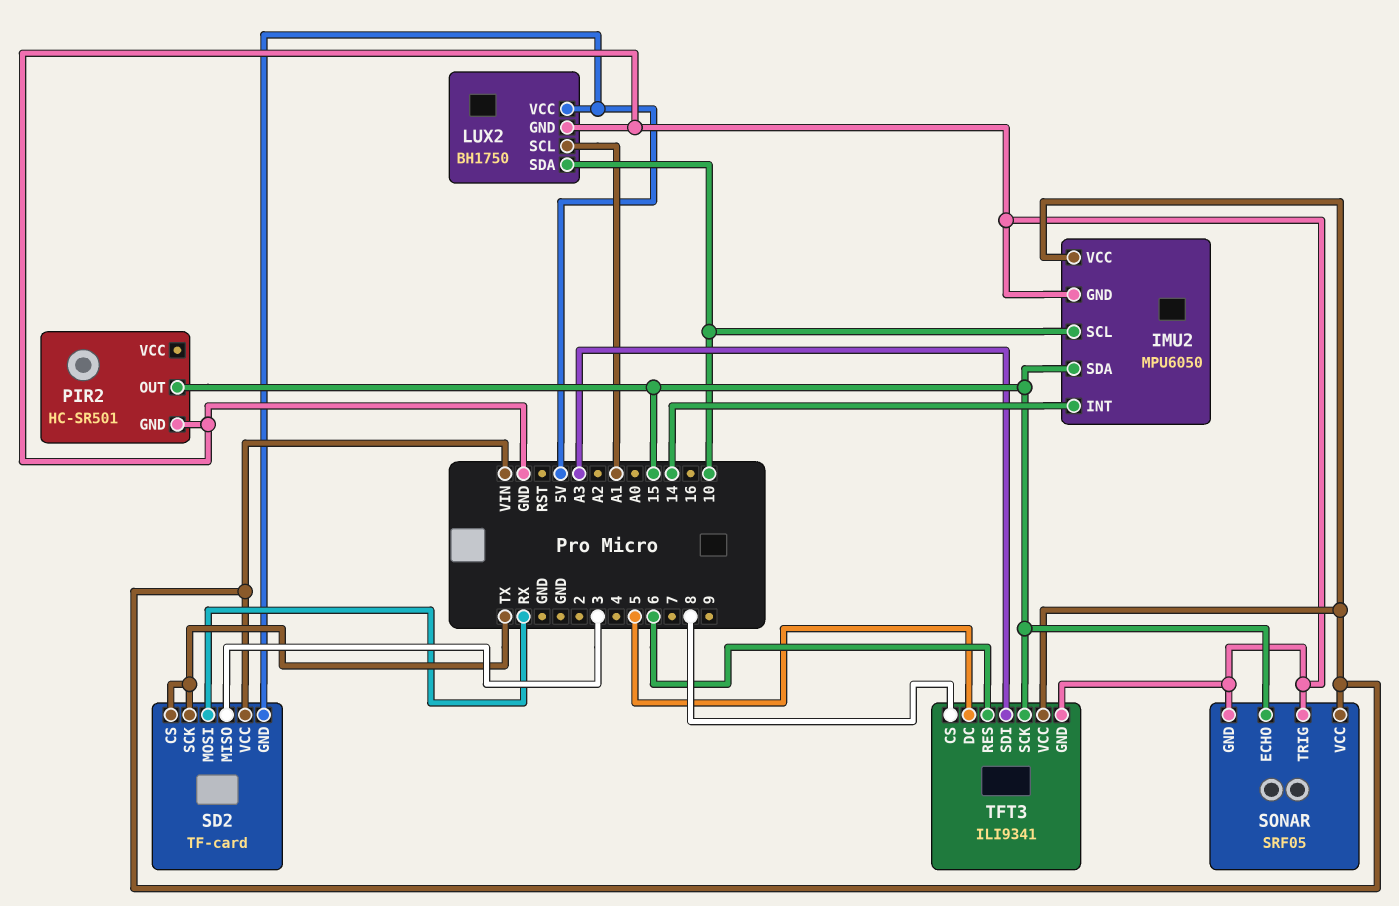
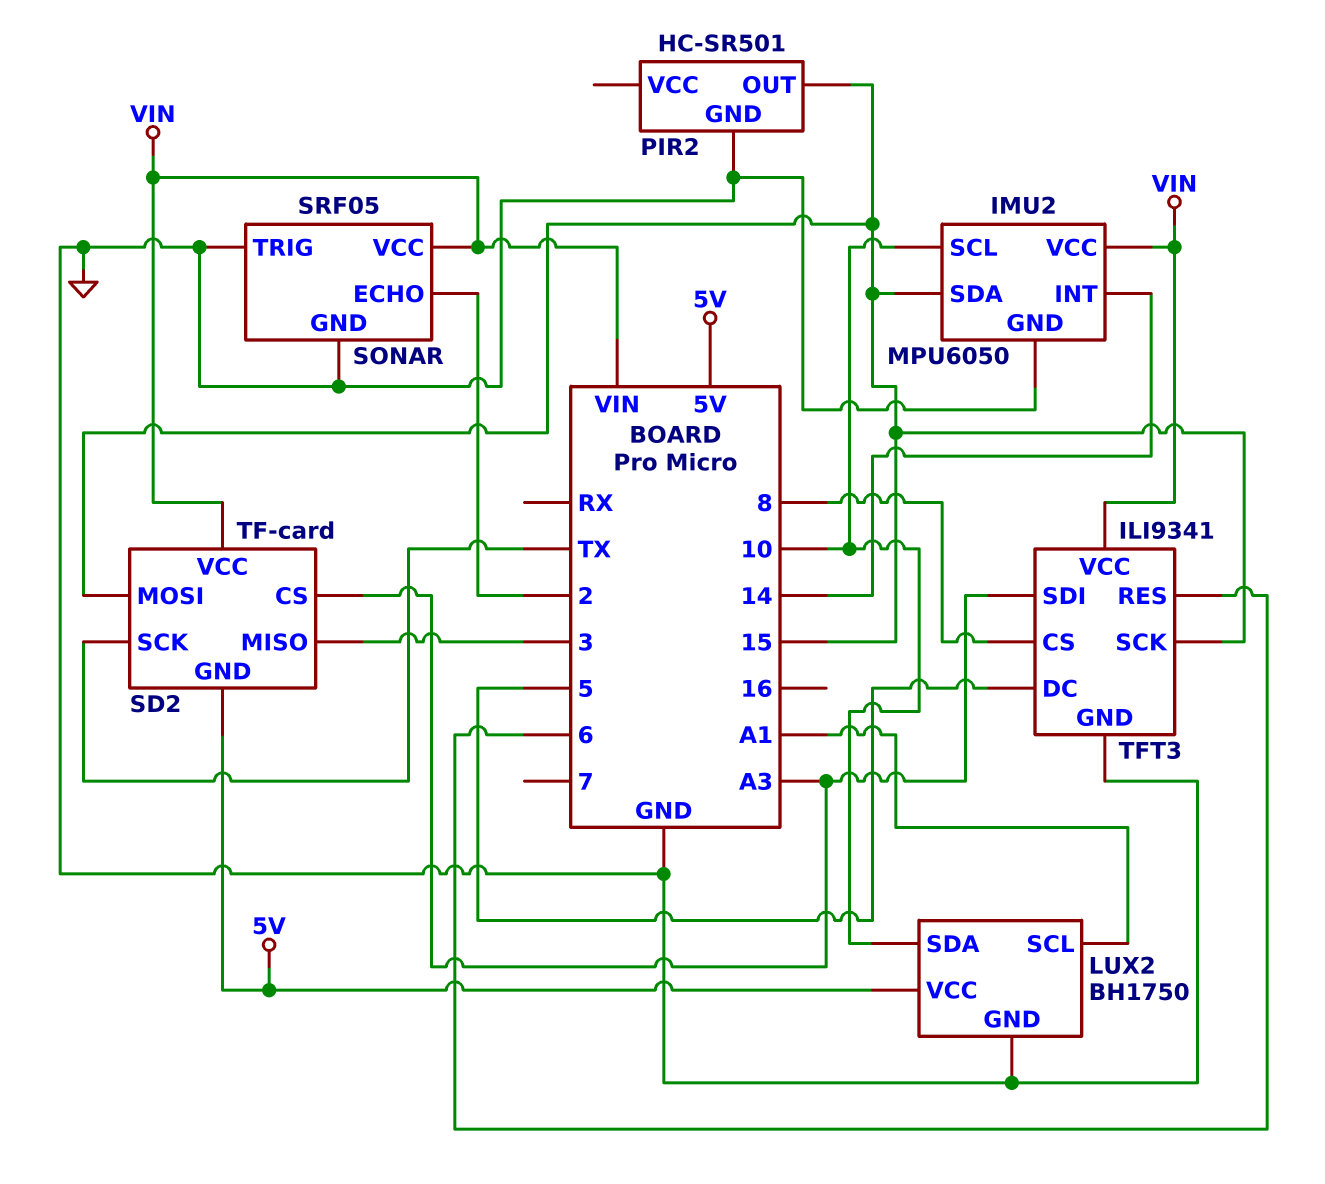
SD2 pin CS: TX -> A3
SD2 pin MOSI: RX -> 15
SONAR pin ECHO: 15 -> 2

